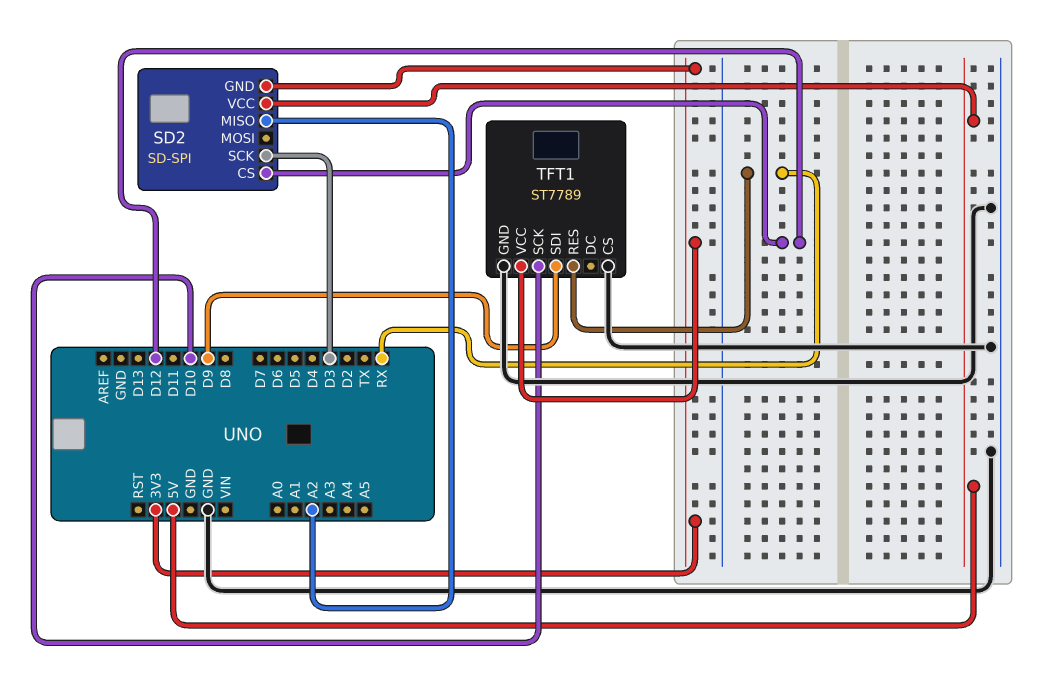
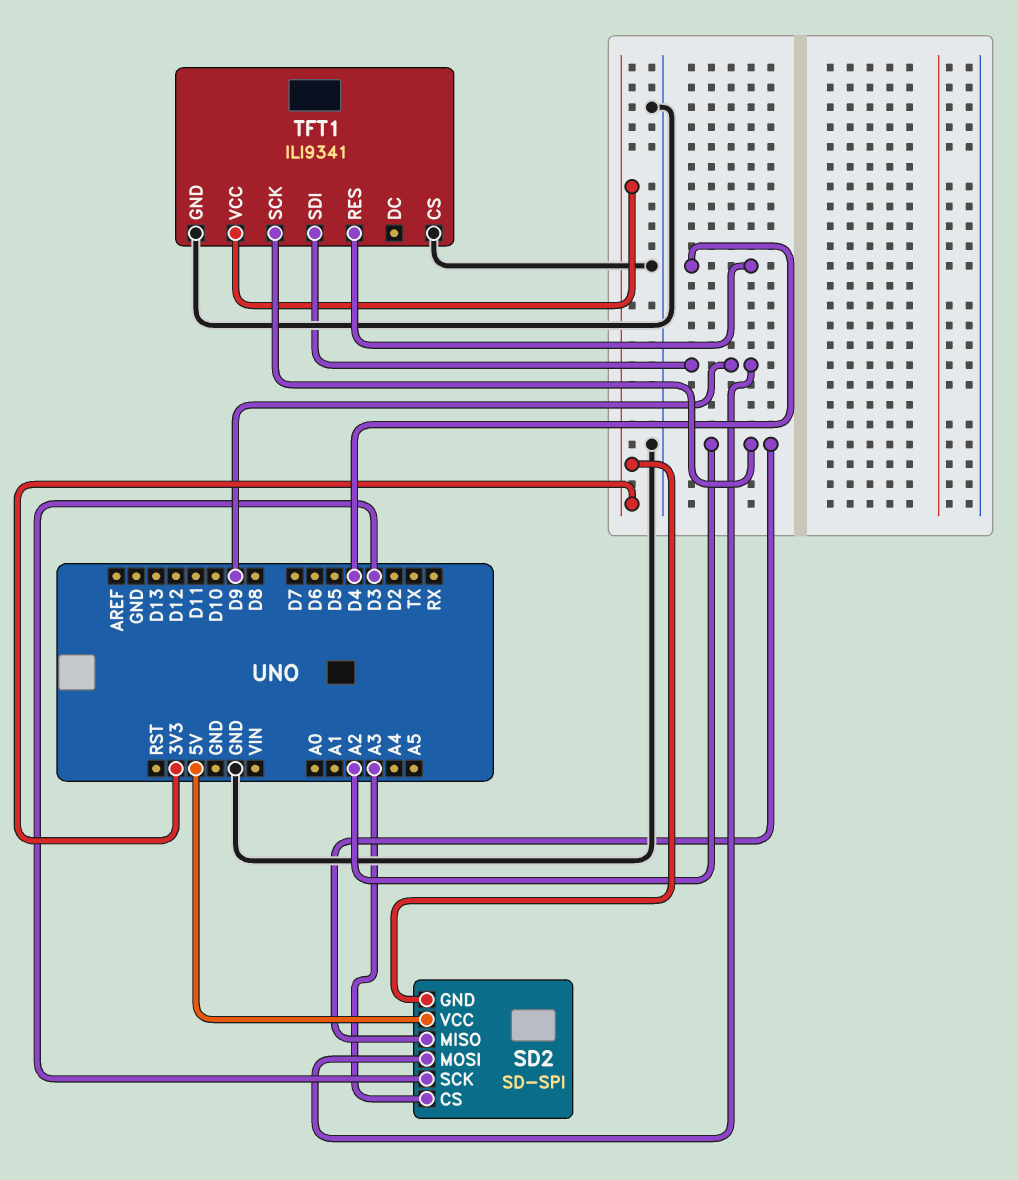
SD2 pin CS: D12 -> A3
SD2 pin MOSI: none -> D9
TFT1: ST7789 -> ILI9341
TFT1 pin RES: RX -> D4
TFT1 pin SCK: D10 -> A2

